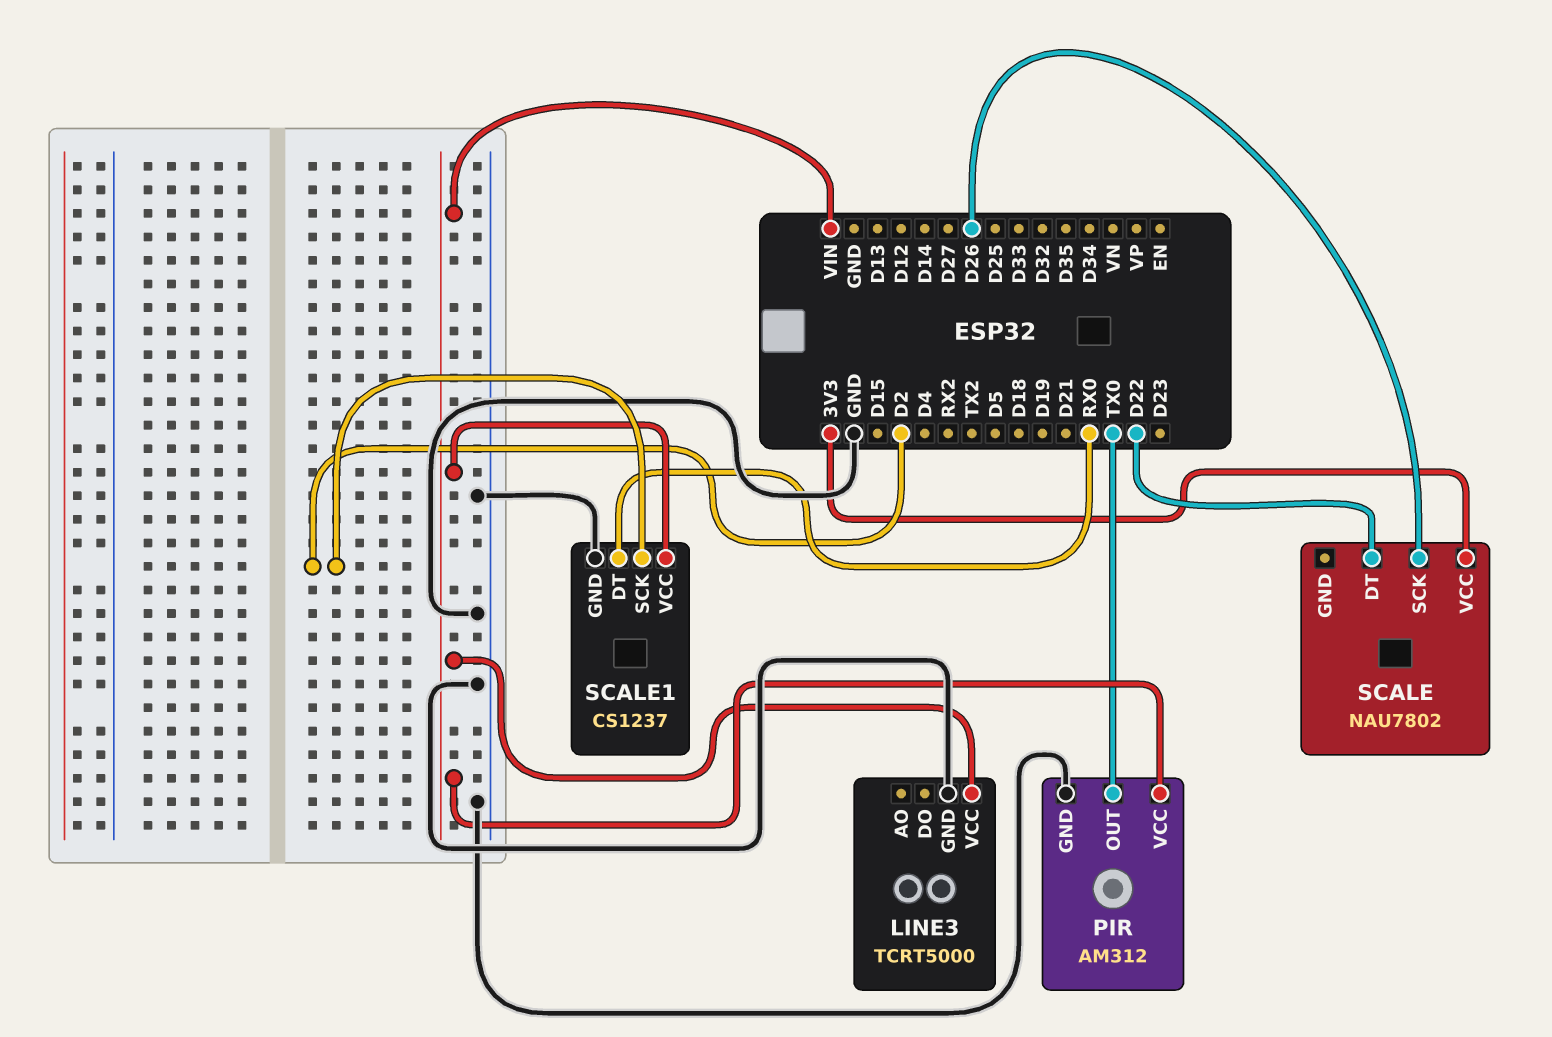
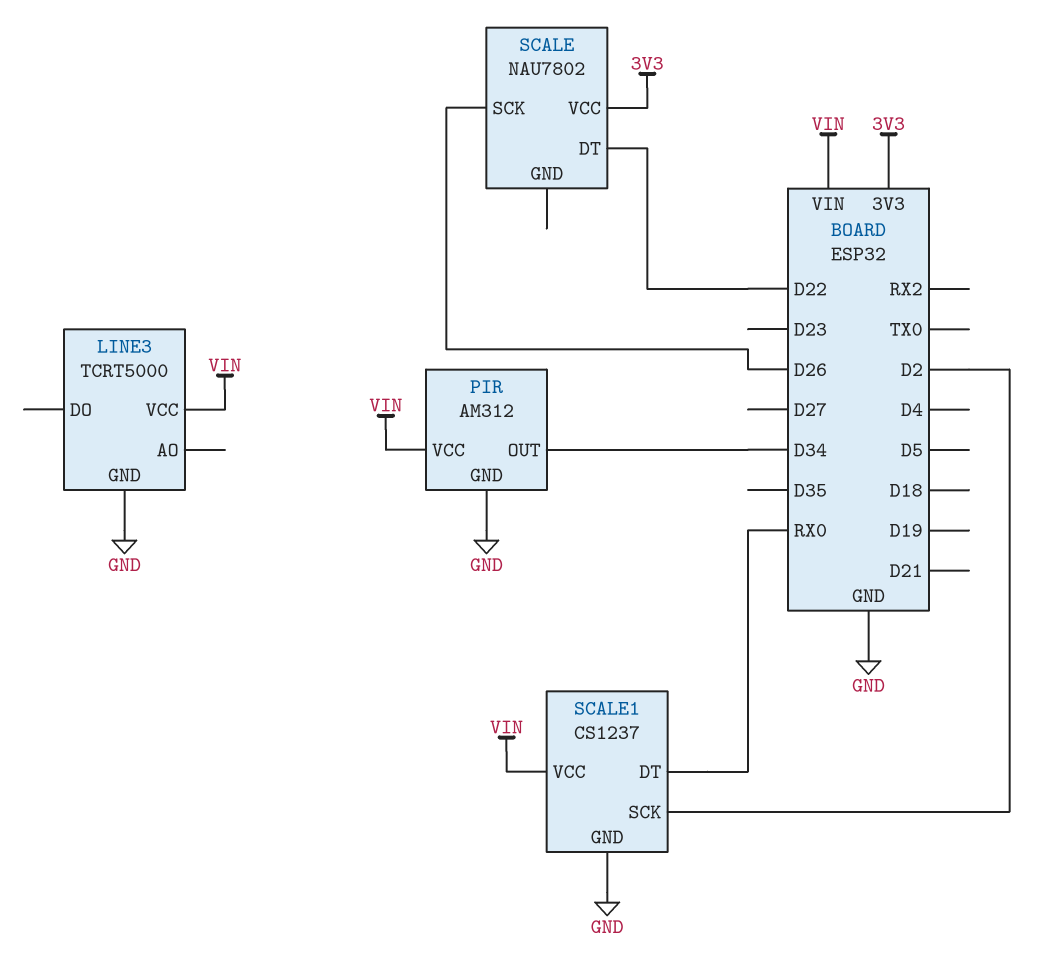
PIR pin OUT: TX0 -> D34

